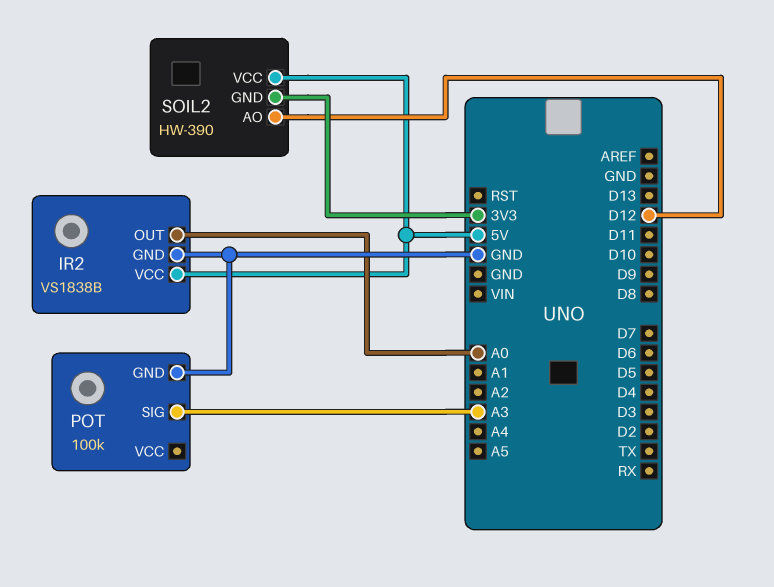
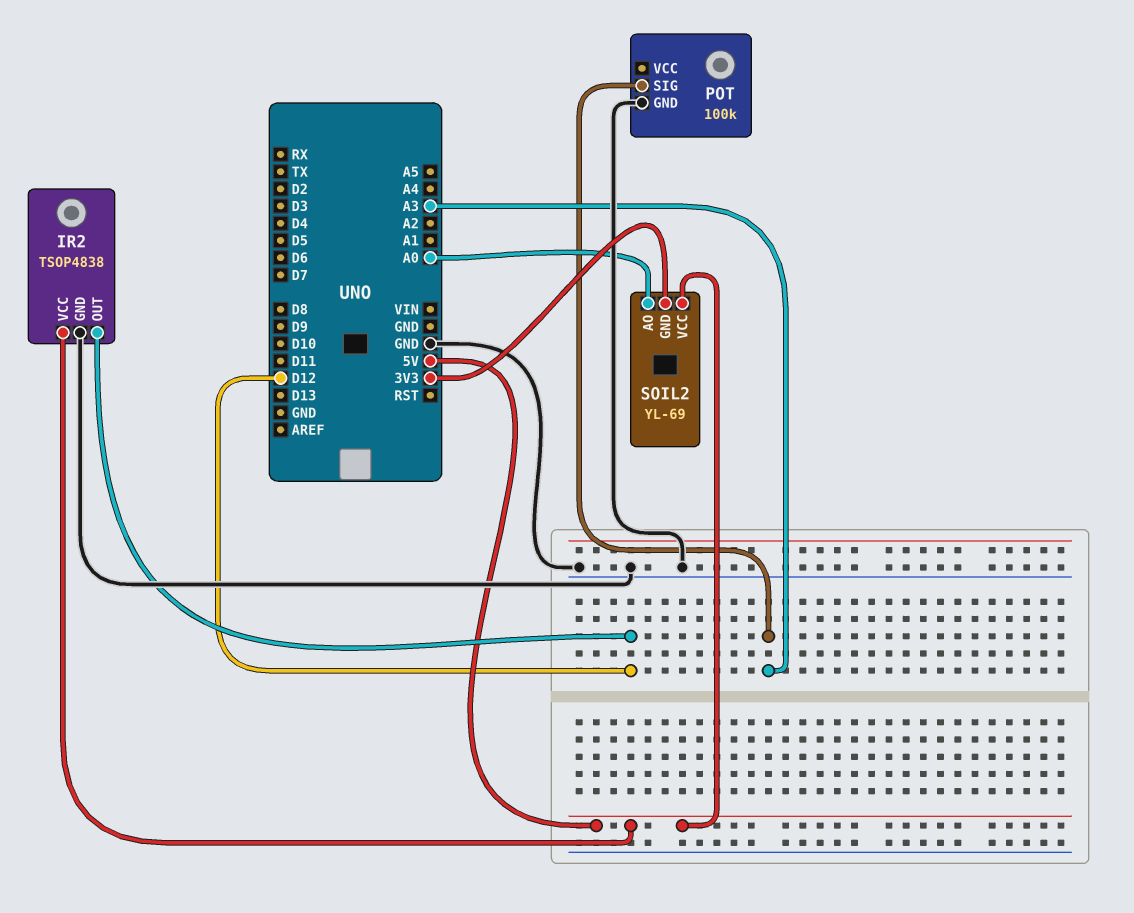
IR2: VS1838B -> TSOP4838
IR2 pin OUT: A0 -> D12
SOIL2: HW-390 -> YL-69
SOIL2 pin AO: D12 -> A0

